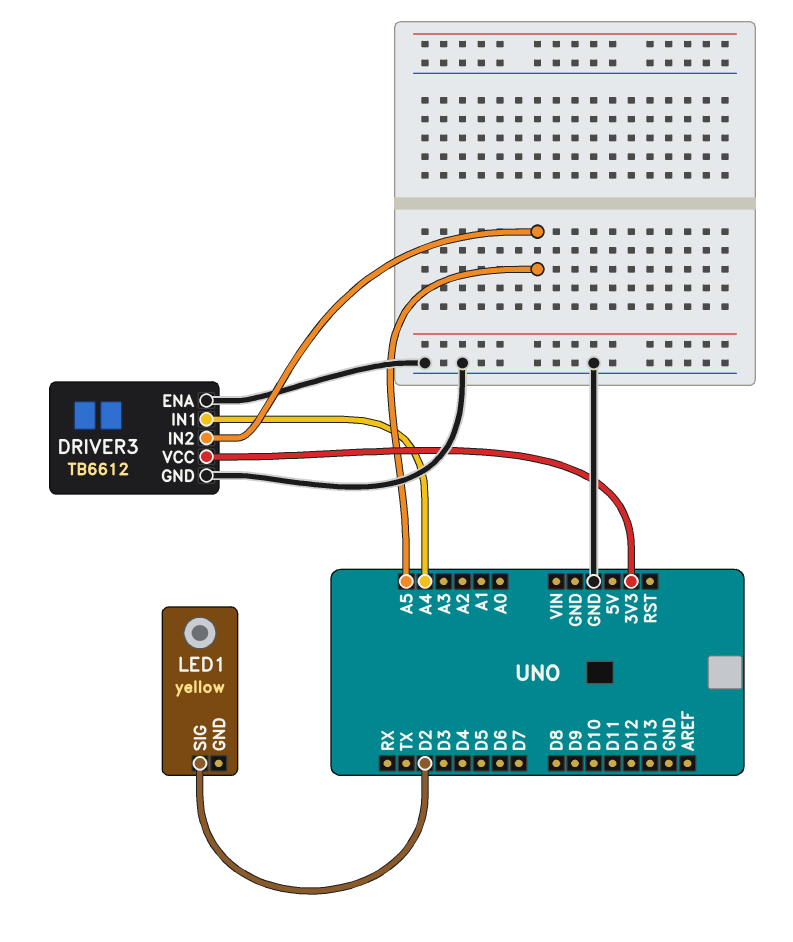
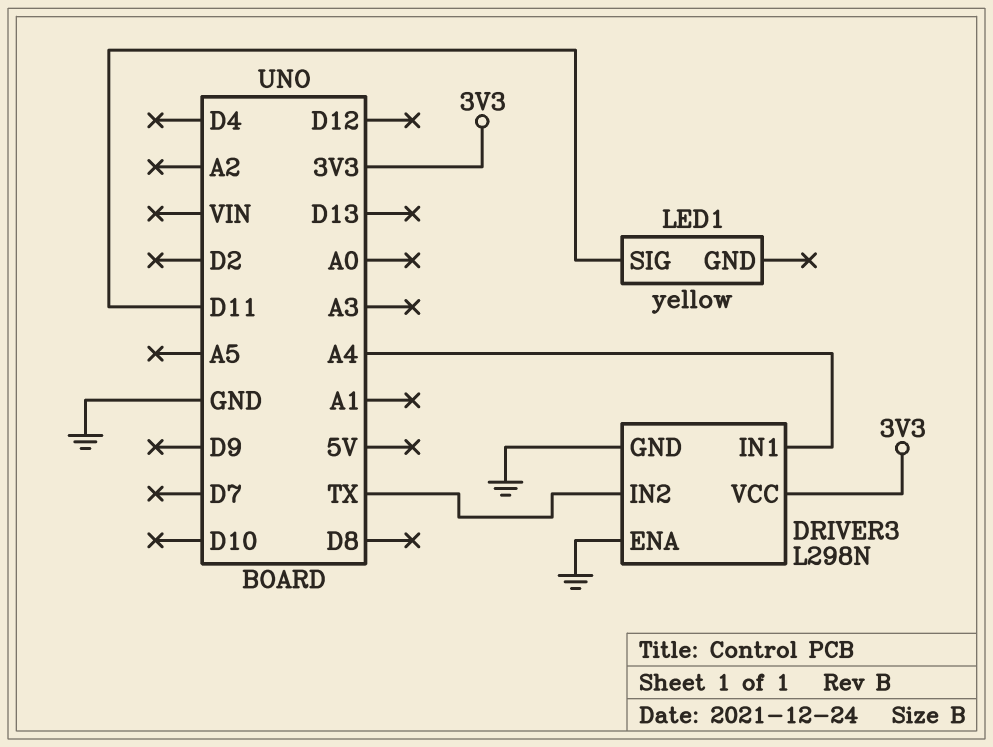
DRIVER3: TB6612 -> L298N
DRIVER3 pin IN2: A5 -> TX
LED1 pin SIG: D2 -> D11

